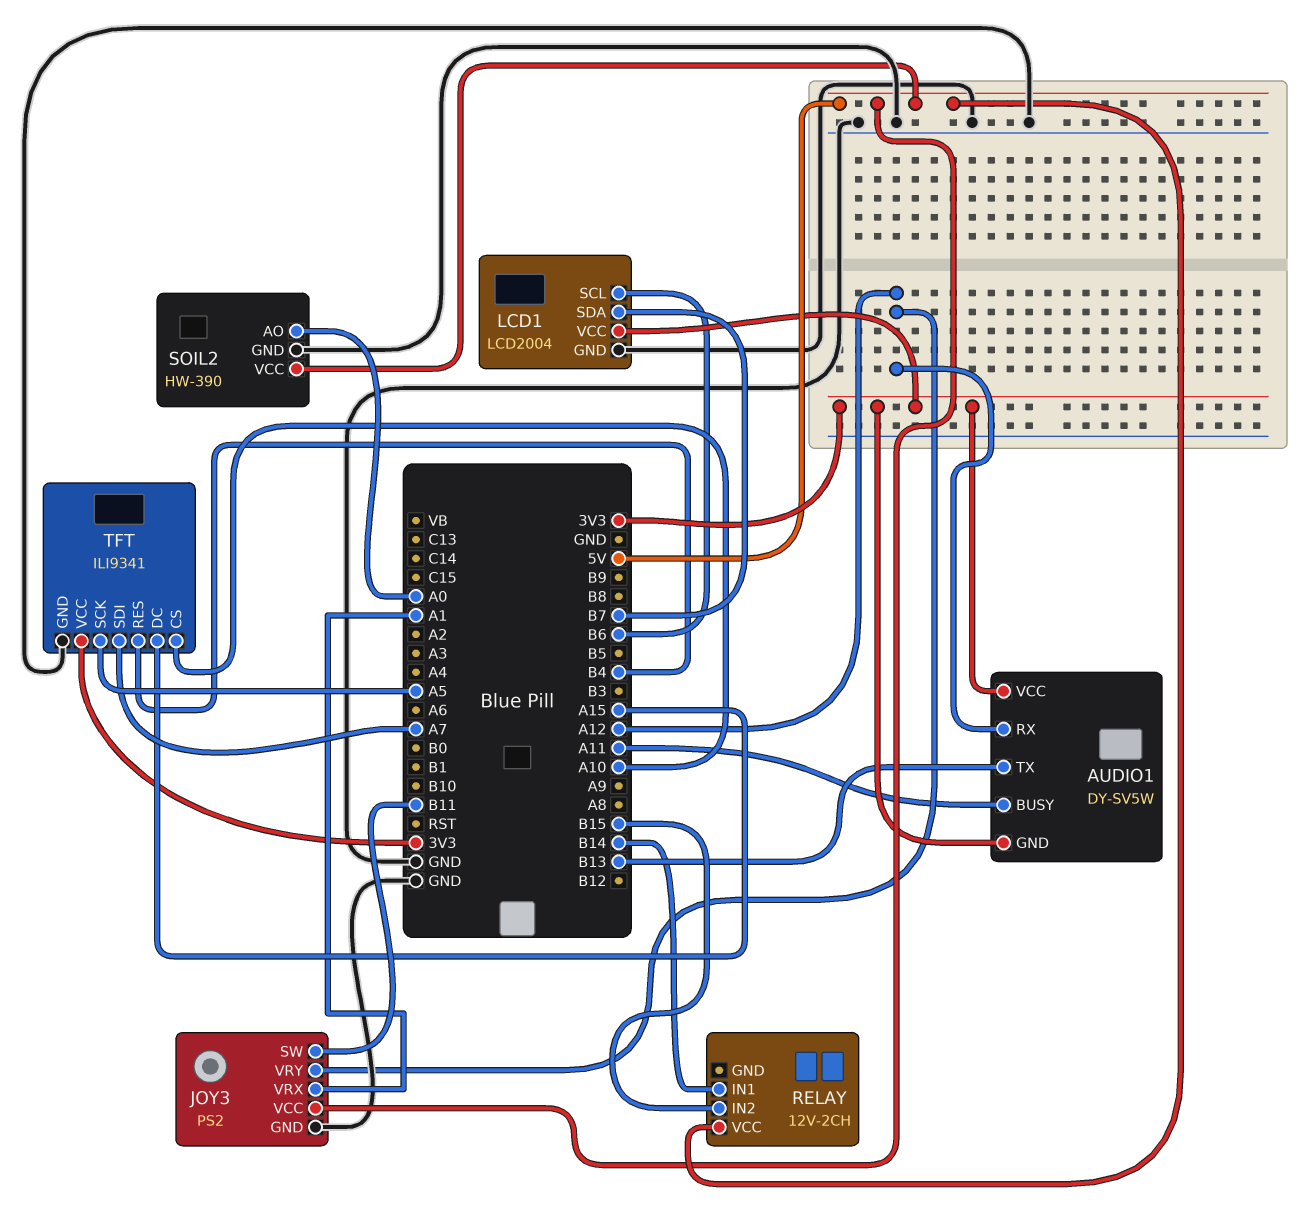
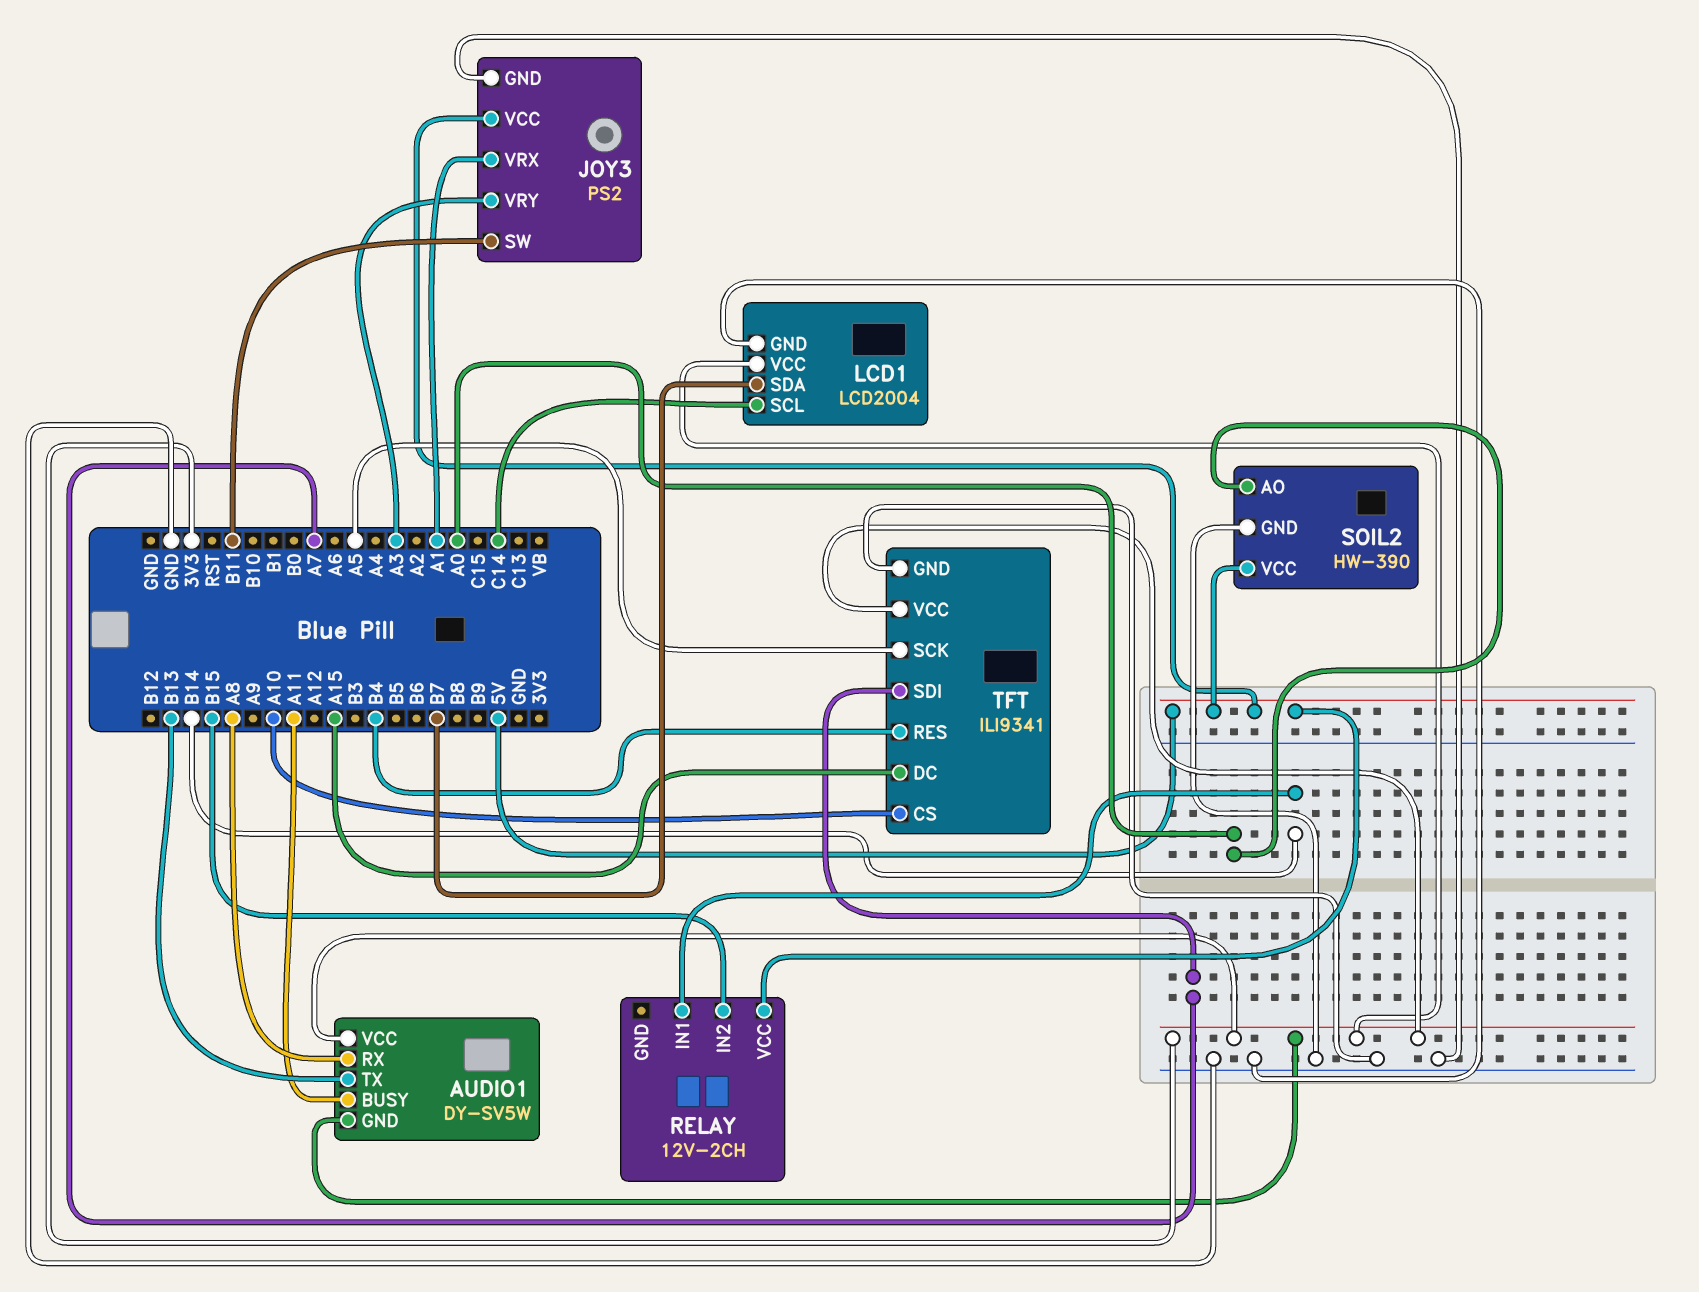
AUDIO1 pin RX: A12 -> A8
JOY3 pin VRY: A12 -> A3
LCD1 pin SCL: B6 -> C14

